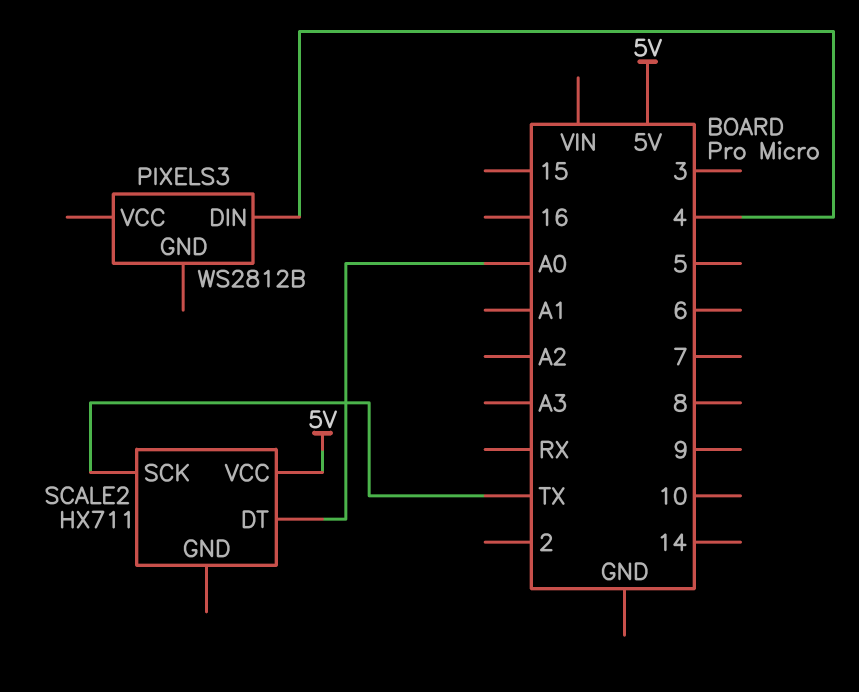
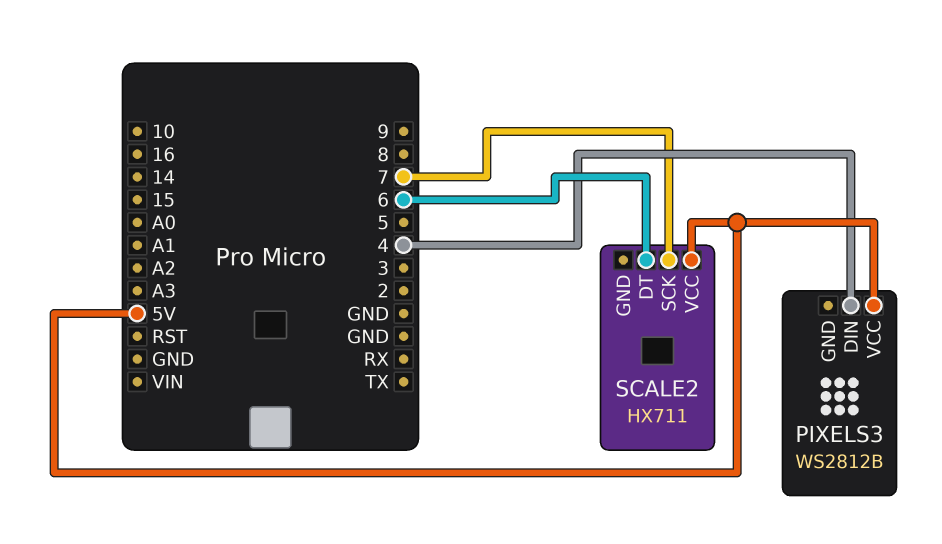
PIXELS3 pin VCC: none -> 5V
SCALE2 pin DT: A0 -> 6
SCALE2 pin SCK: TX -> 7

